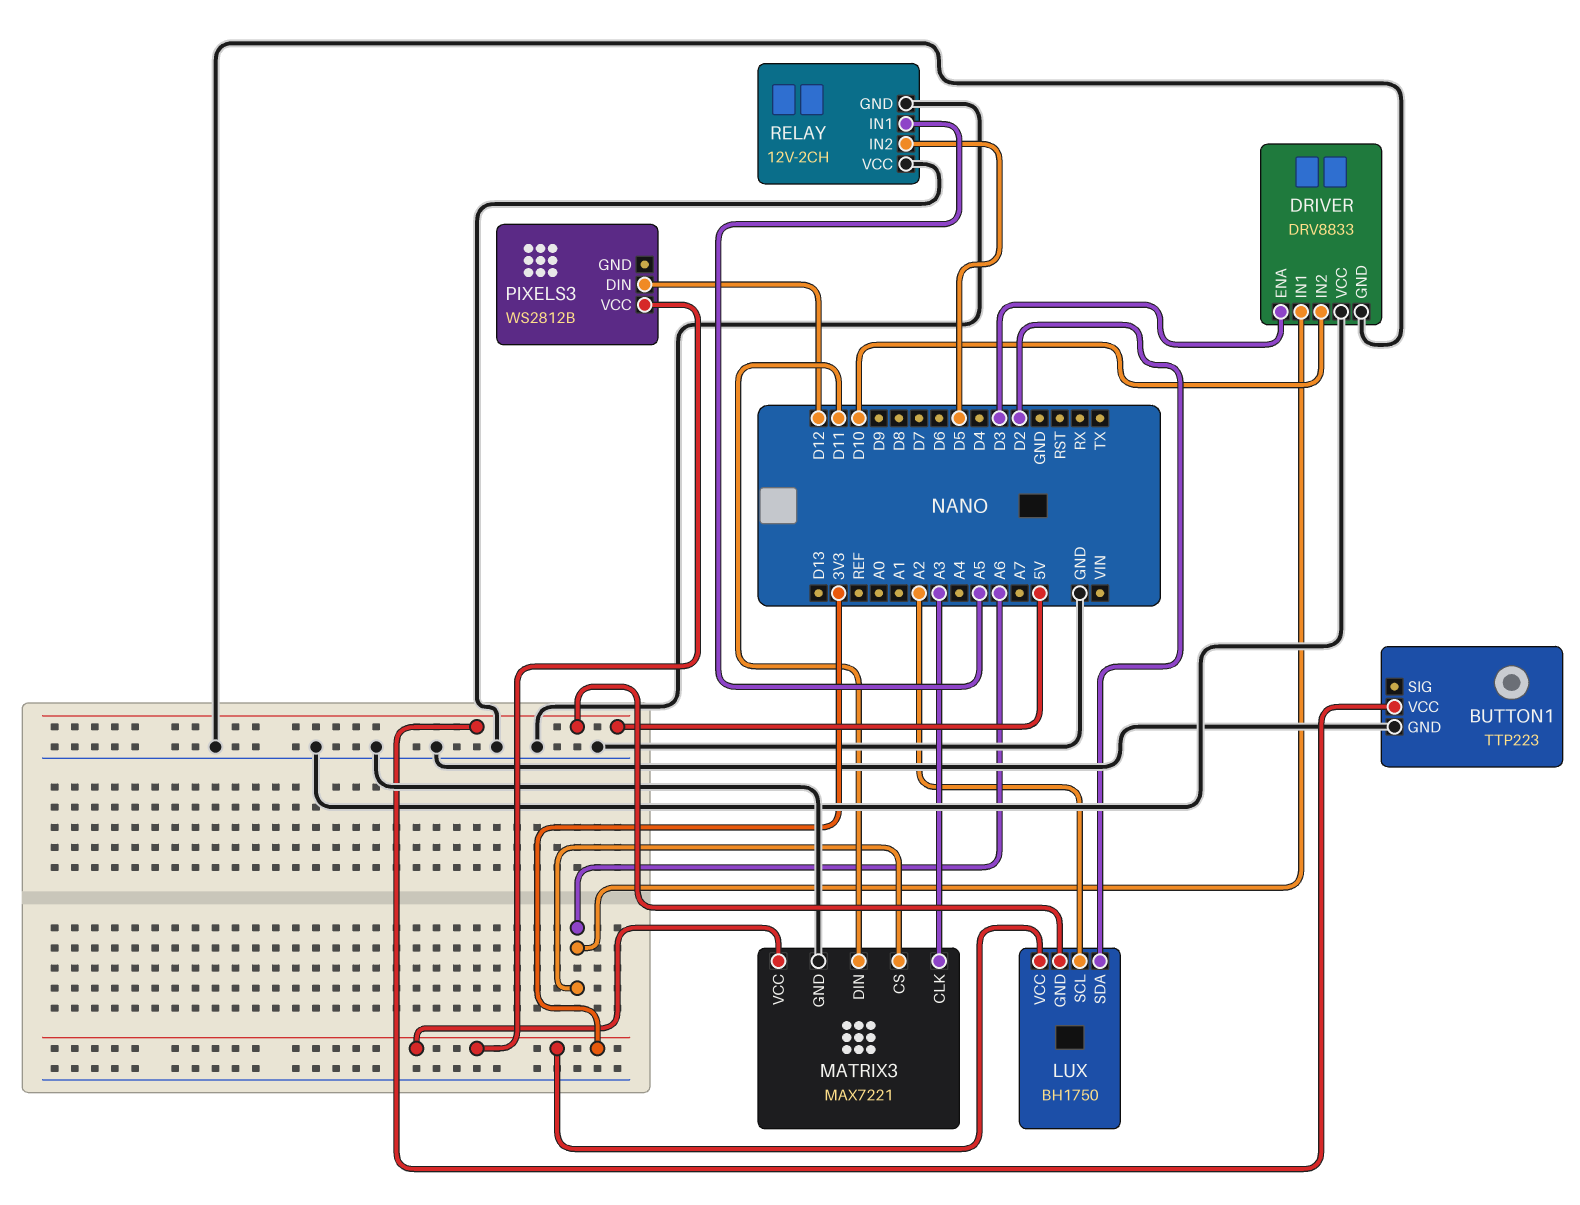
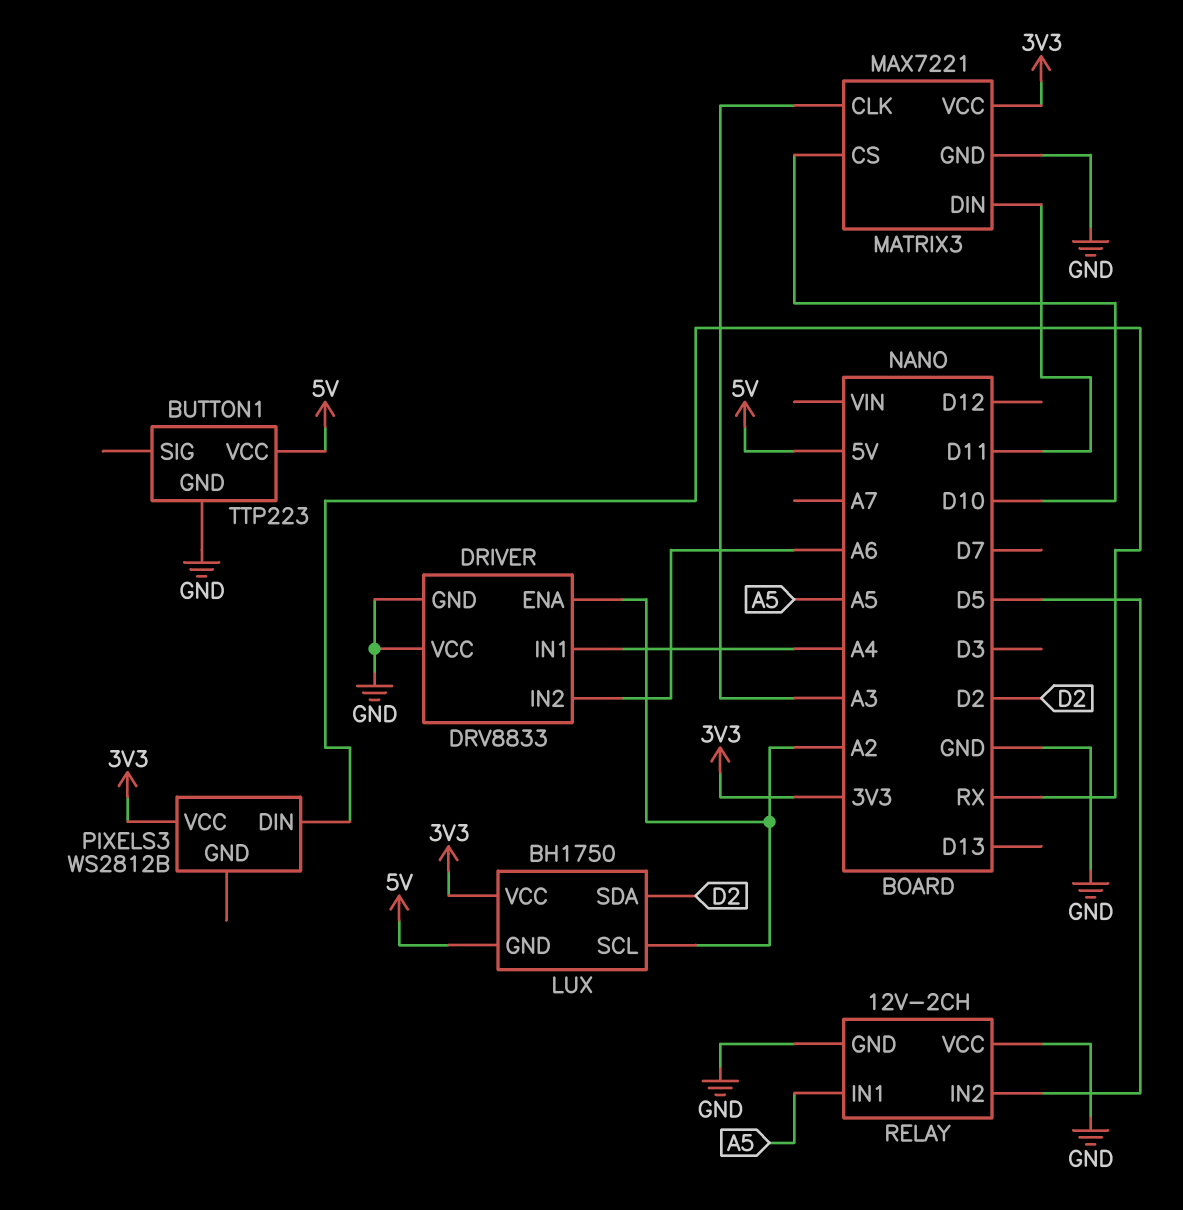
DRIVER pin ENA: D3 -> A2
DRIVER pin IN1: A6 -> A4
DRIVER pin IN2: D10 -> A6
MATRIX3 pin CS: A6 -> D10
PIXELS3 pin DIN: D12 -> RX

